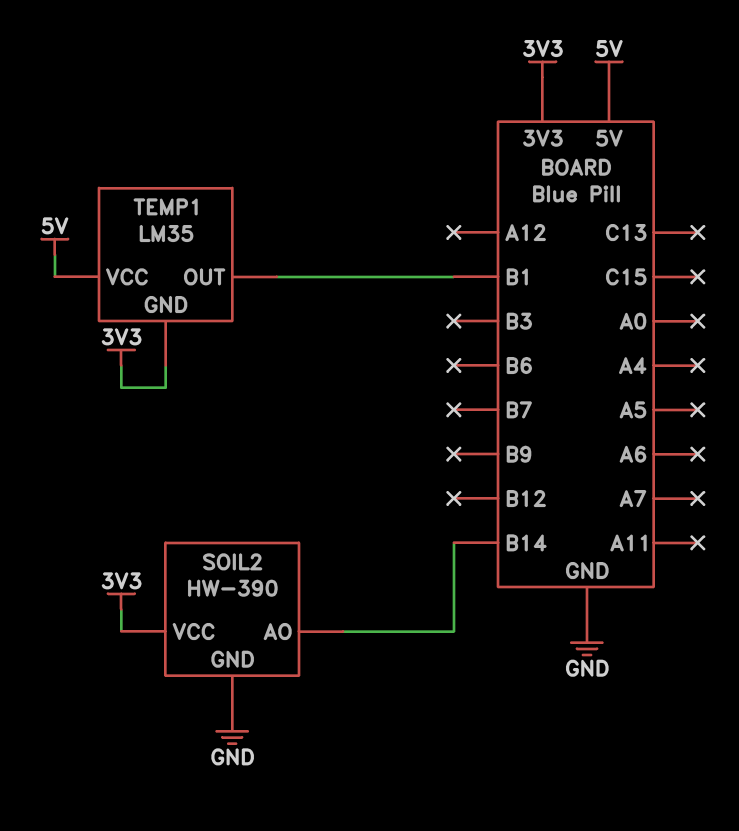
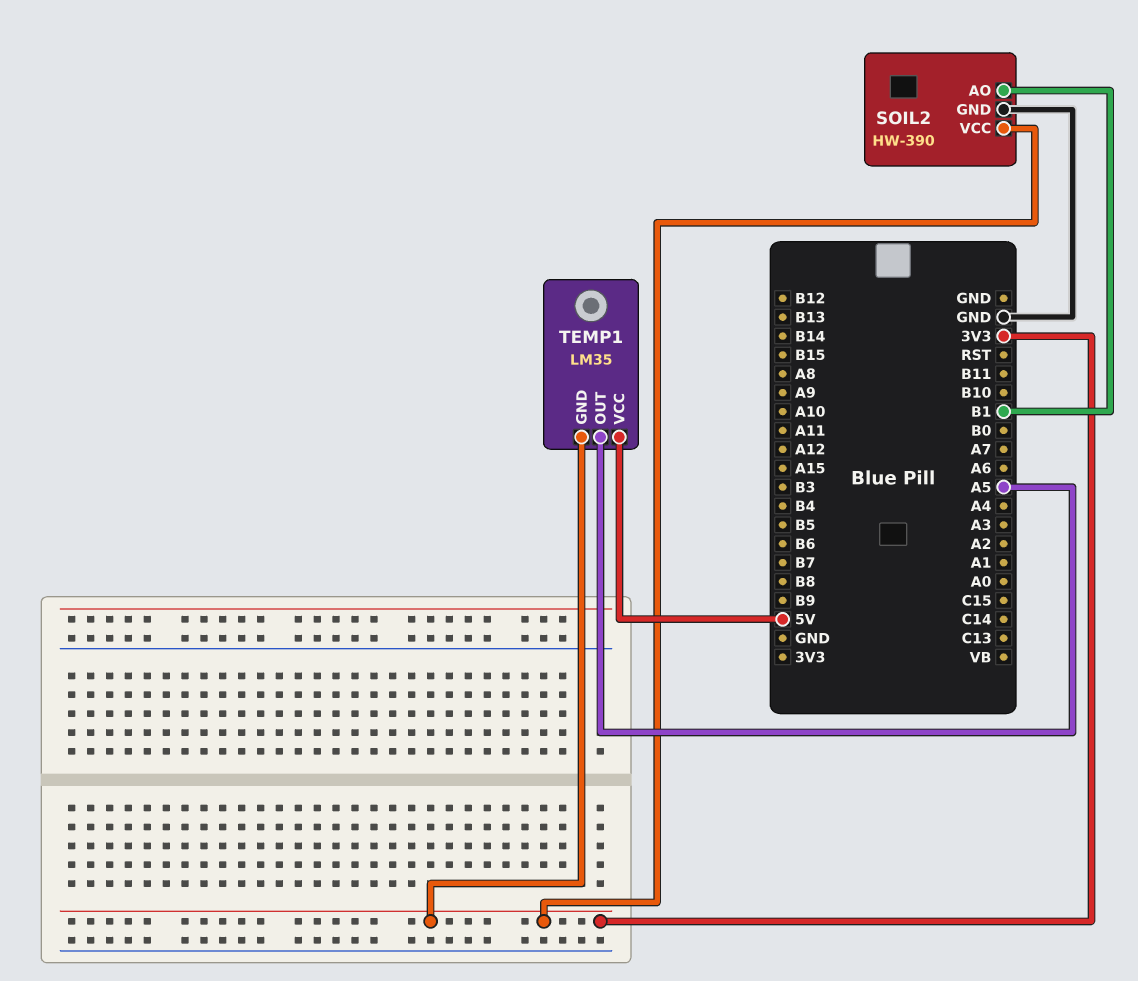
SOIL2 pin AO: B14 -> B1
TEMP1 pin OUT: B1 -> A5

